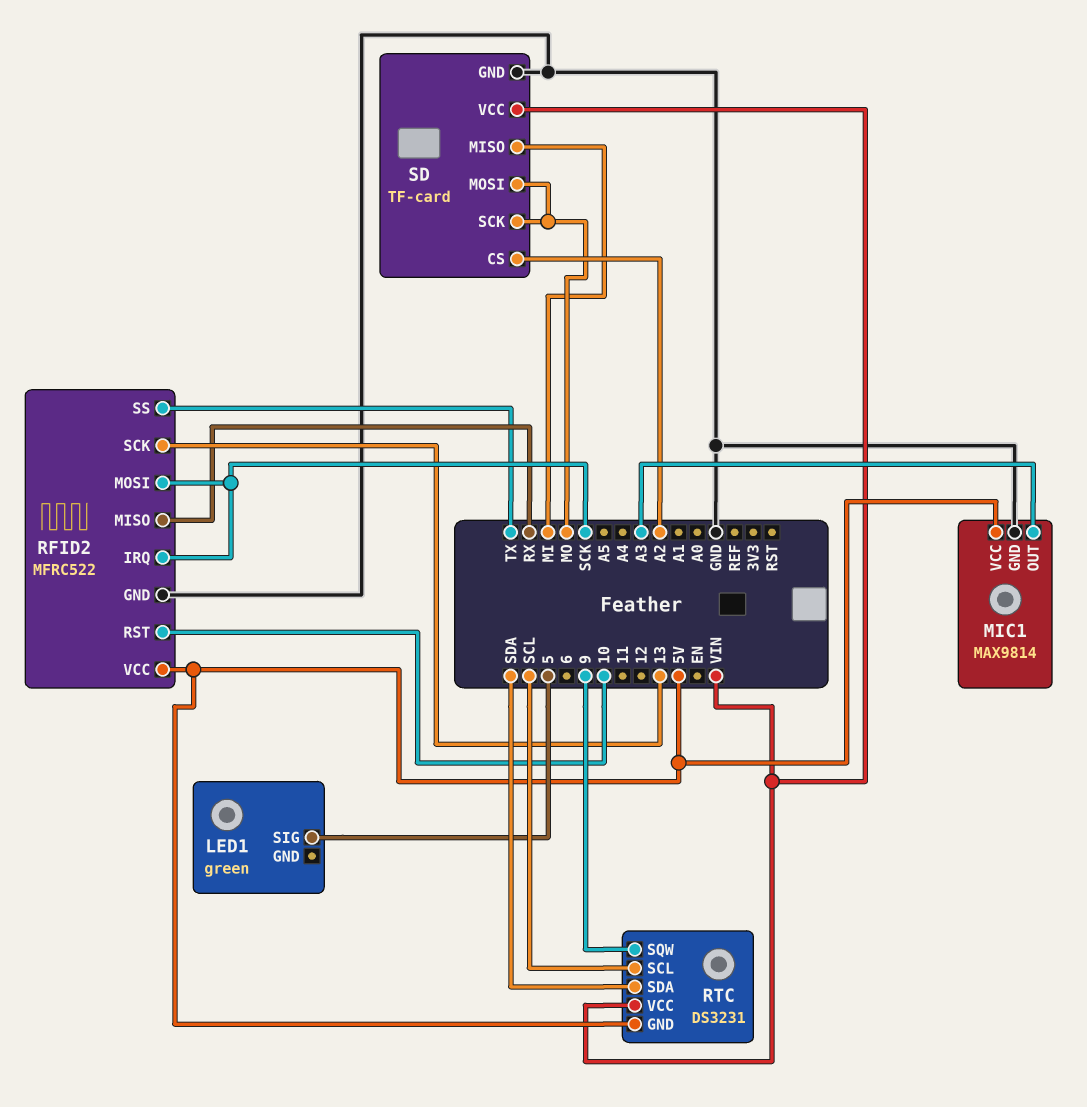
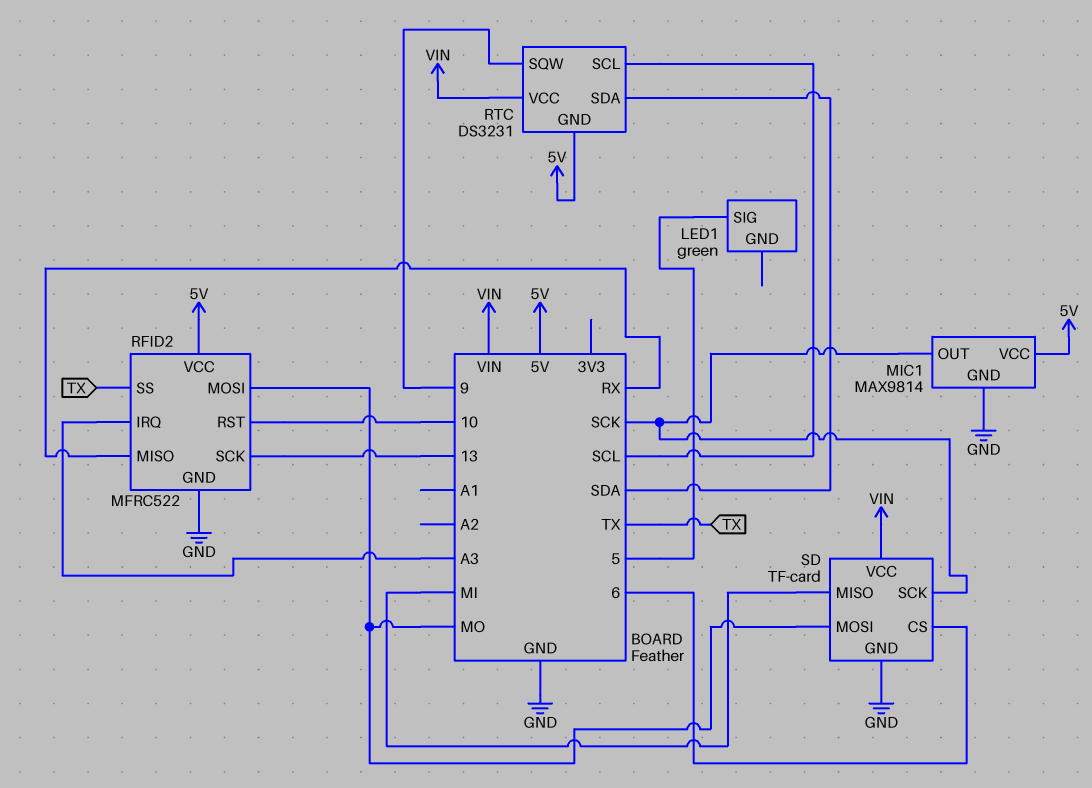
MIC1 pin OUT: A3 -> SCK
RFID2 pin IRQ: SCK -> A3
RFID2 pin MOSI: SCK -> MO
SD pin CS: A2 -> 6
SD pin SCK: MO -> SCK

